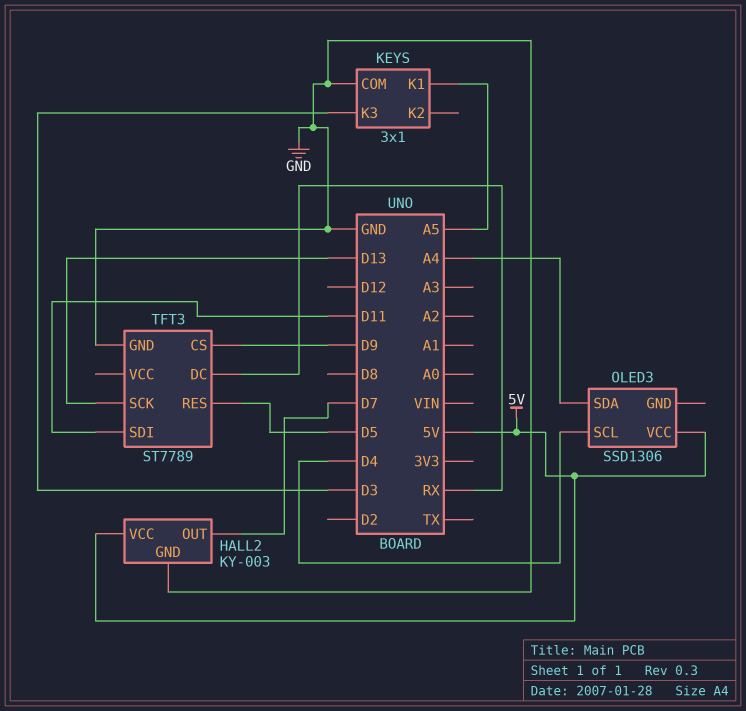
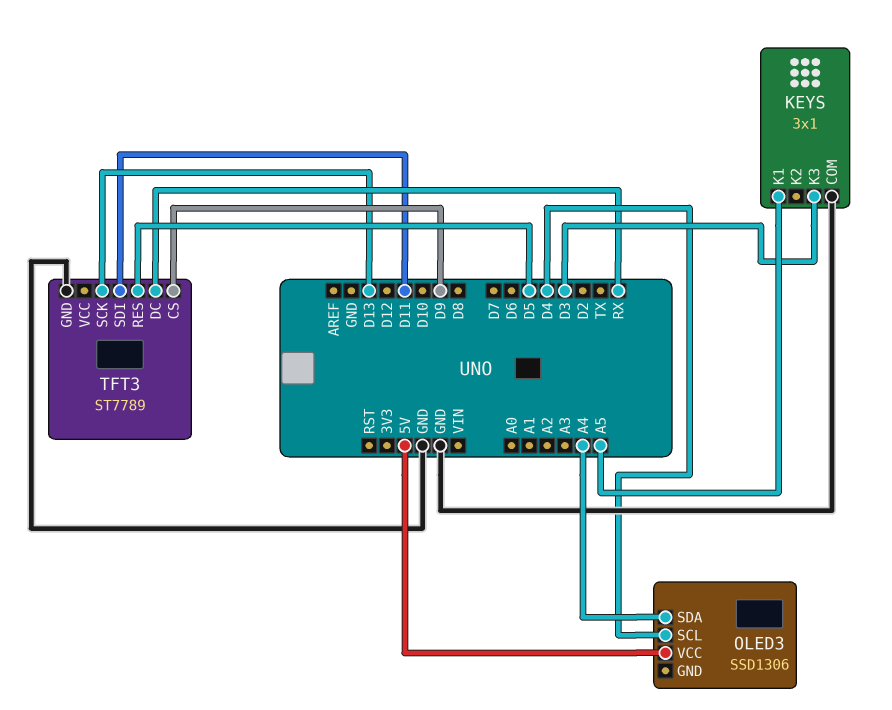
HALL2: KY-003 -> none
HALL2 pin GND: GND -> none
HALL2 pin OUT: D7 -> none
HALL2 pin VCC: 5V -> none

